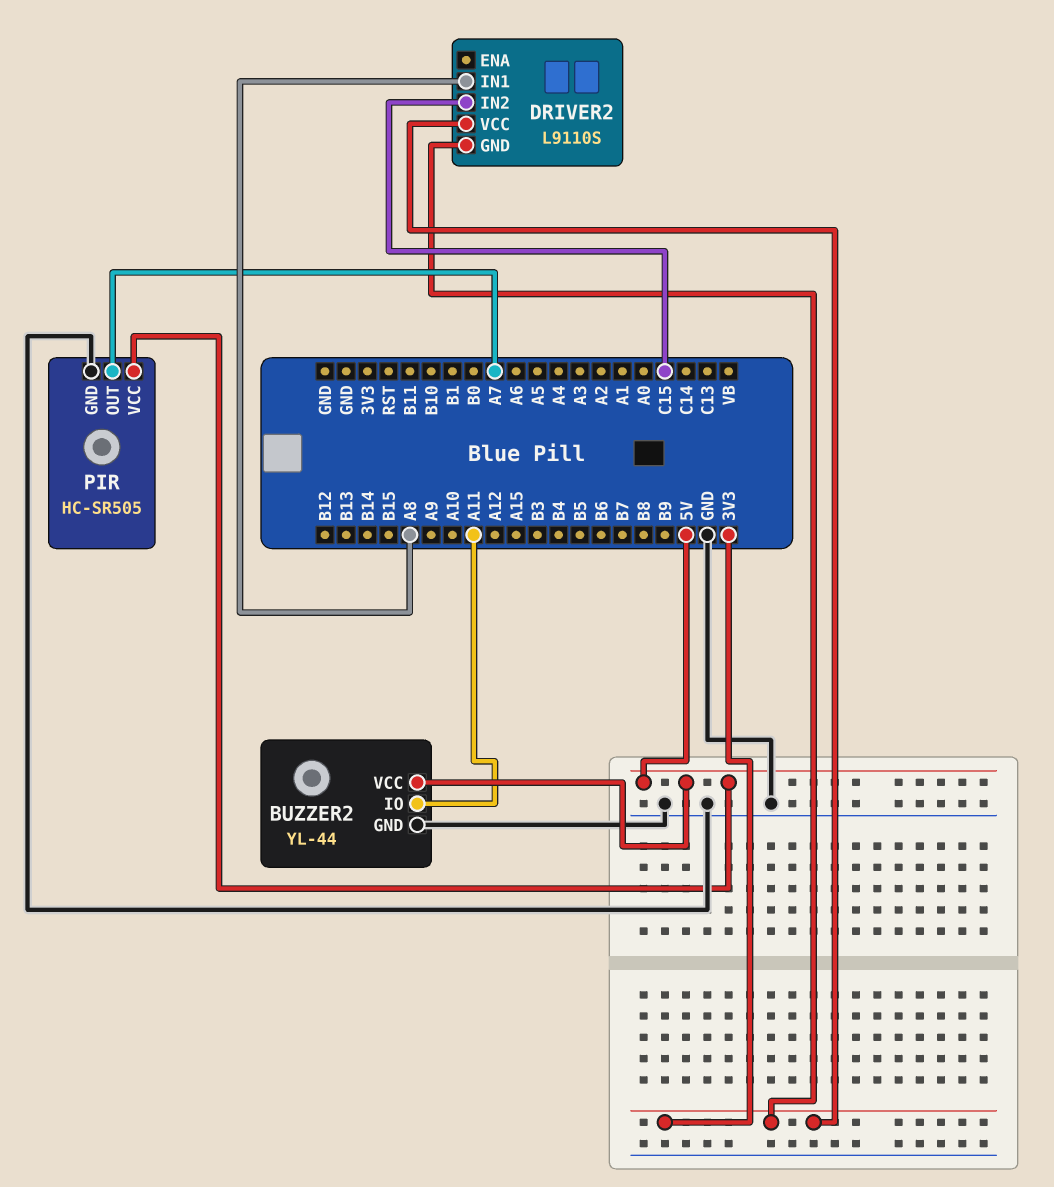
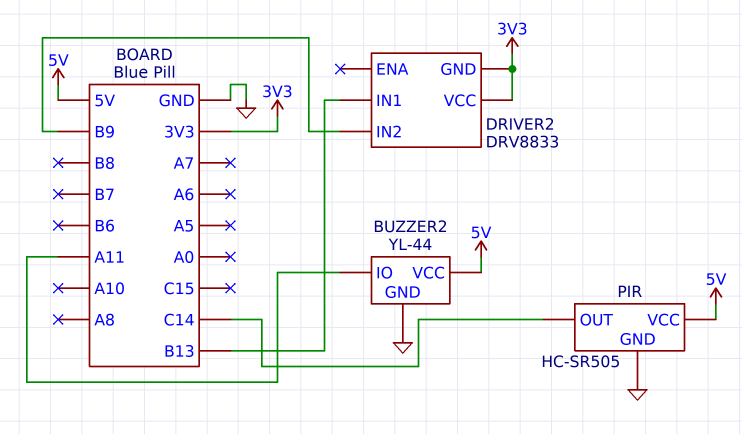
DRIVER2: L9110S -> DRV8833
DRIVER2 pin IN1: A8 -> B13
DRIVER2 pin IN2: C15 -> B9
PIR pin OUT: A7 -> C14

